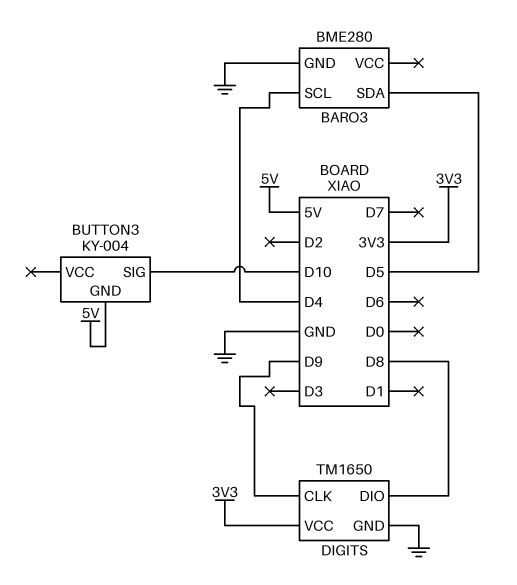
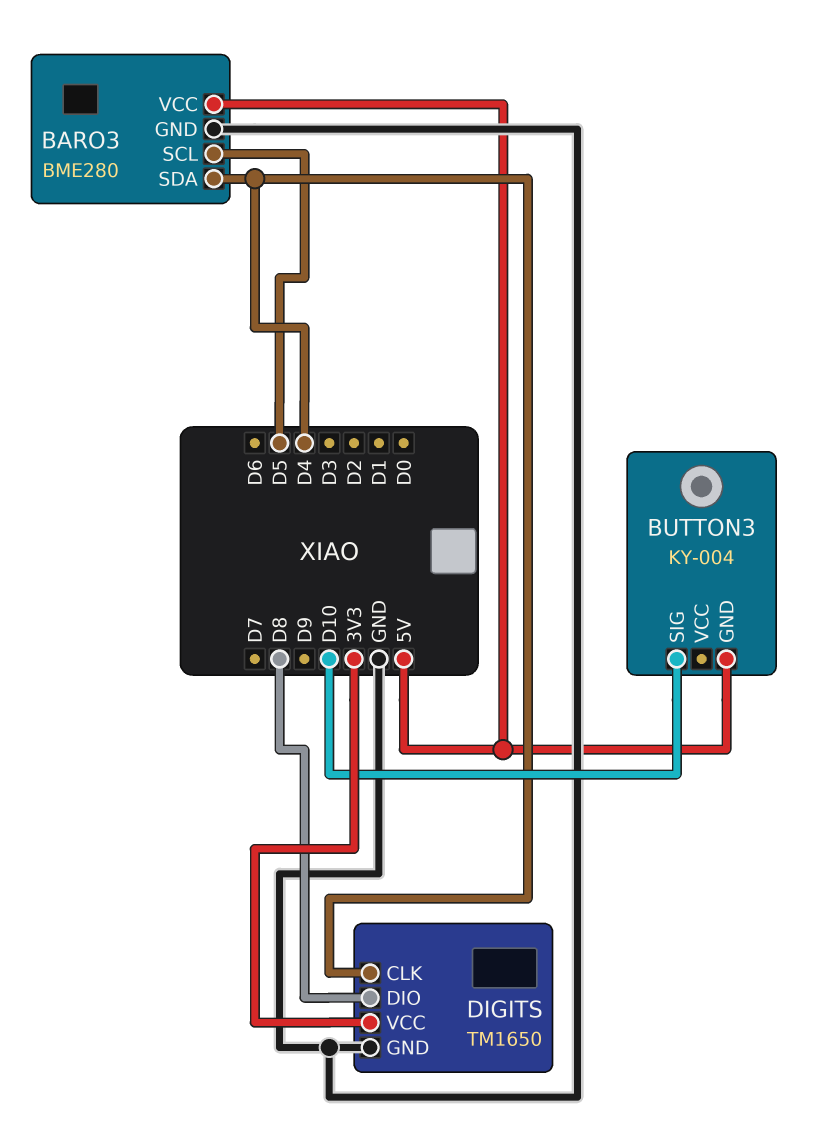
BARO3 pin SCL: D4 -> D5
BARO3 pin SDA: D5 -> D4
BARO3 pin VCC: none -> 5V
DIGITS pin CLK: D9 -> D4

